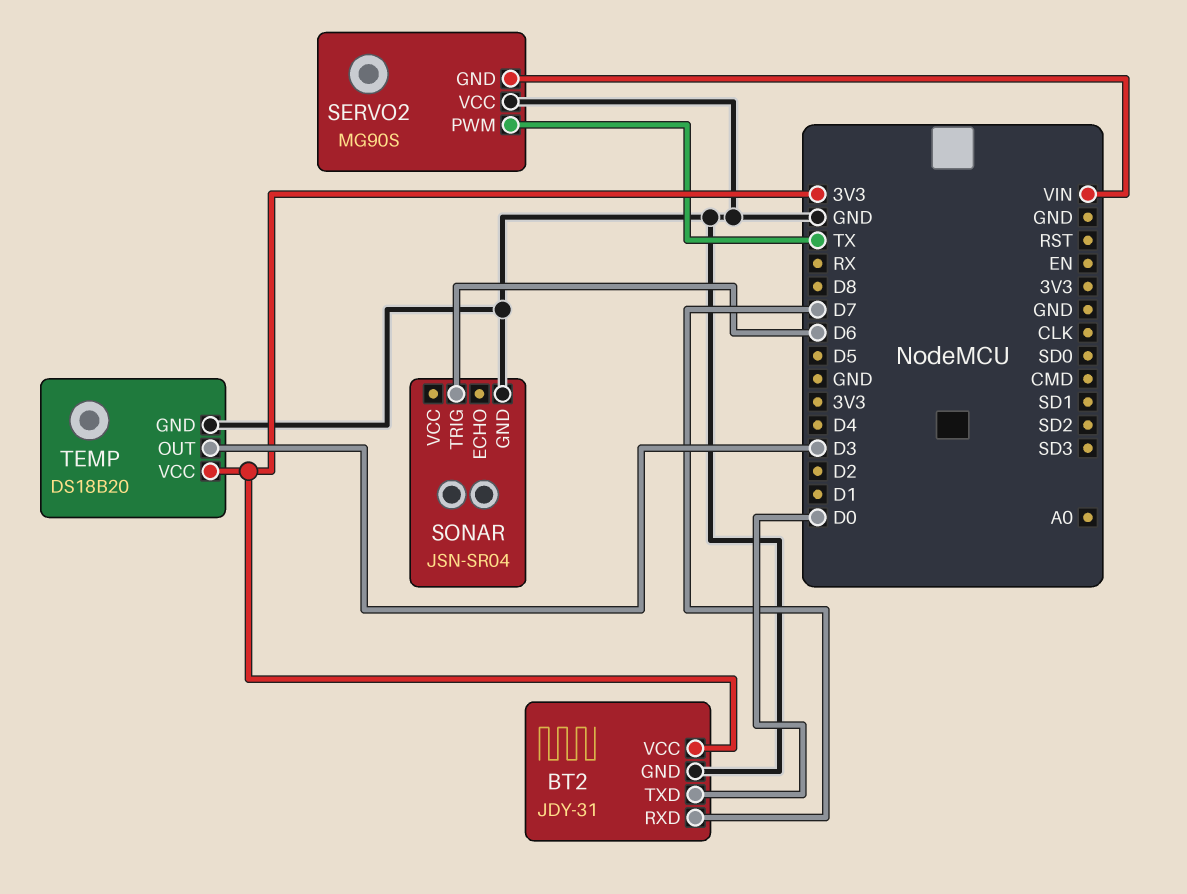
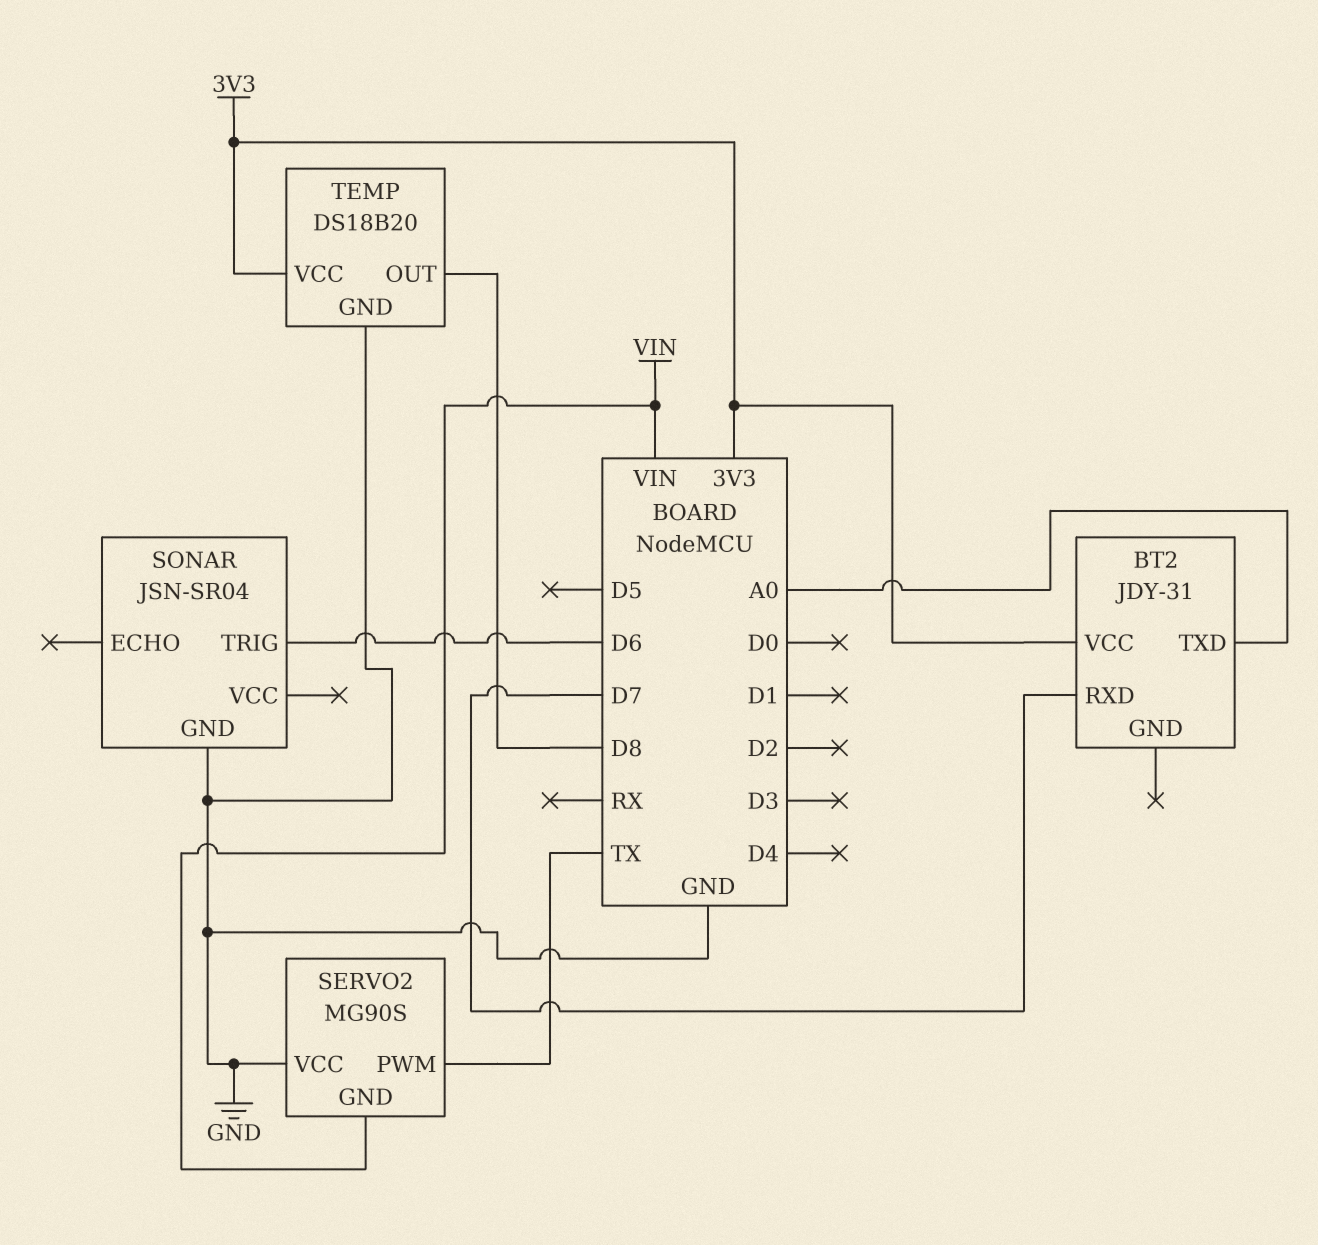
BT2 pin GND: GND -> none
BT2 pin TXD: D0 -> A0
TEMP pin OUT: D3 -> D8

